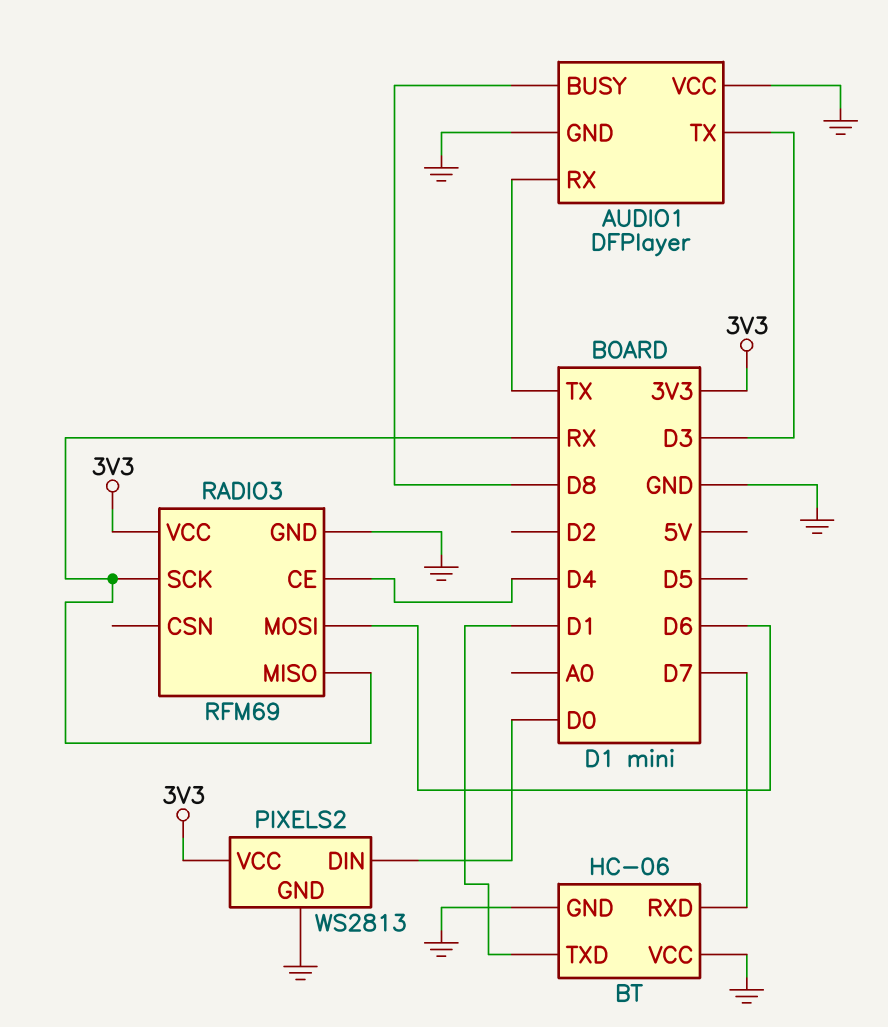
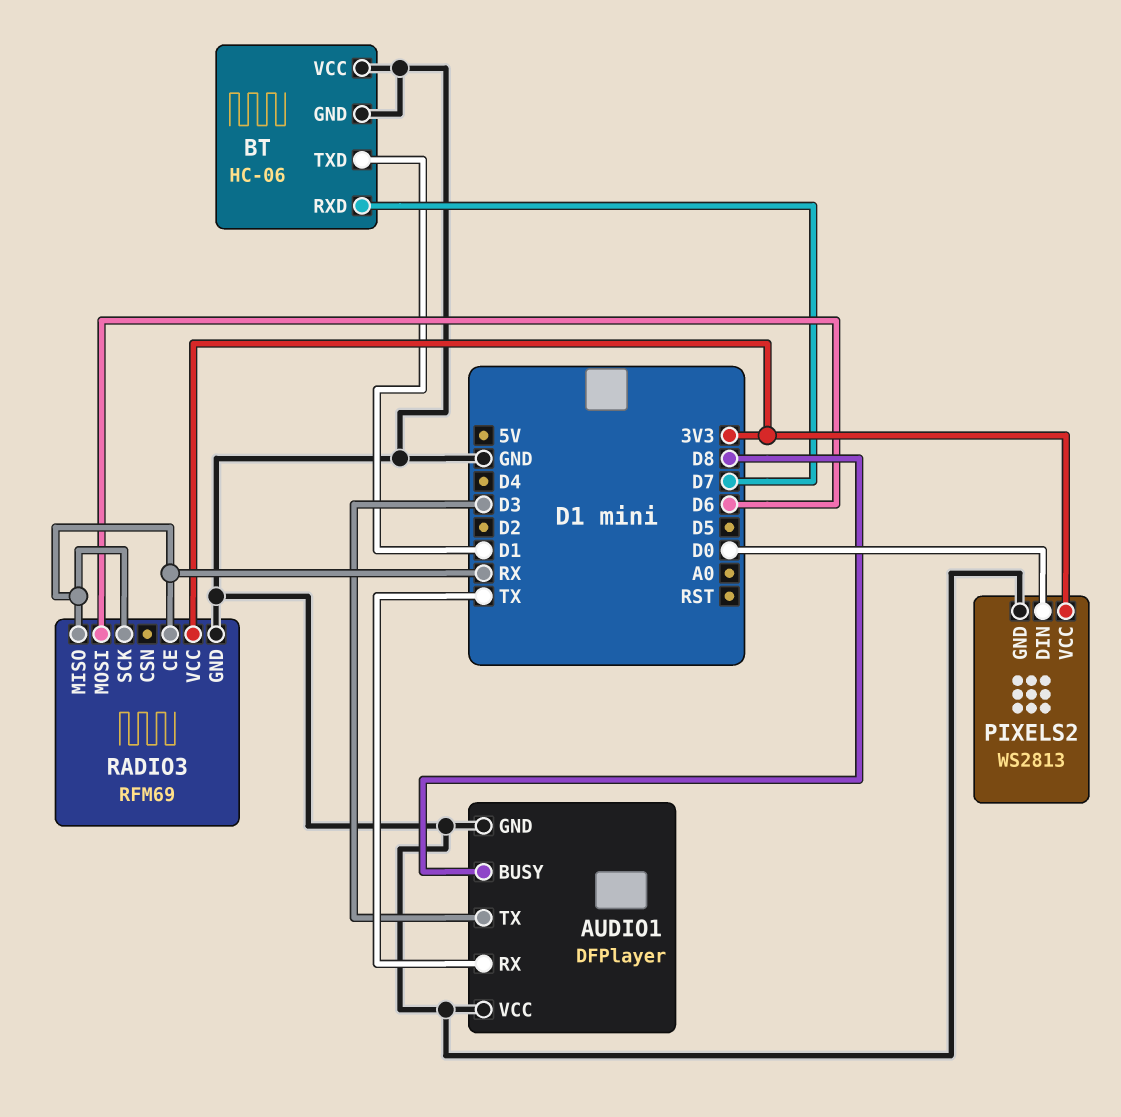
RADIO3 pin CE: D4 -> RX

